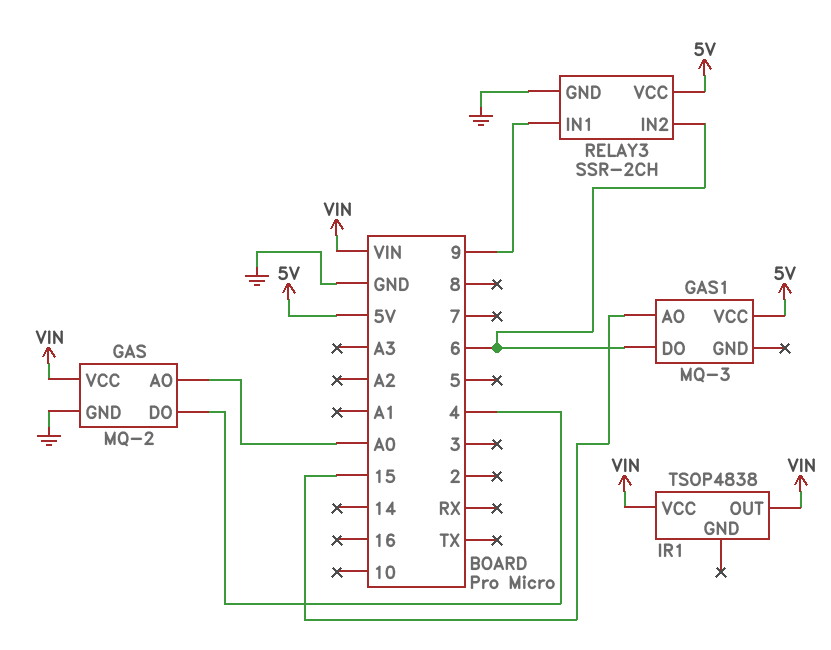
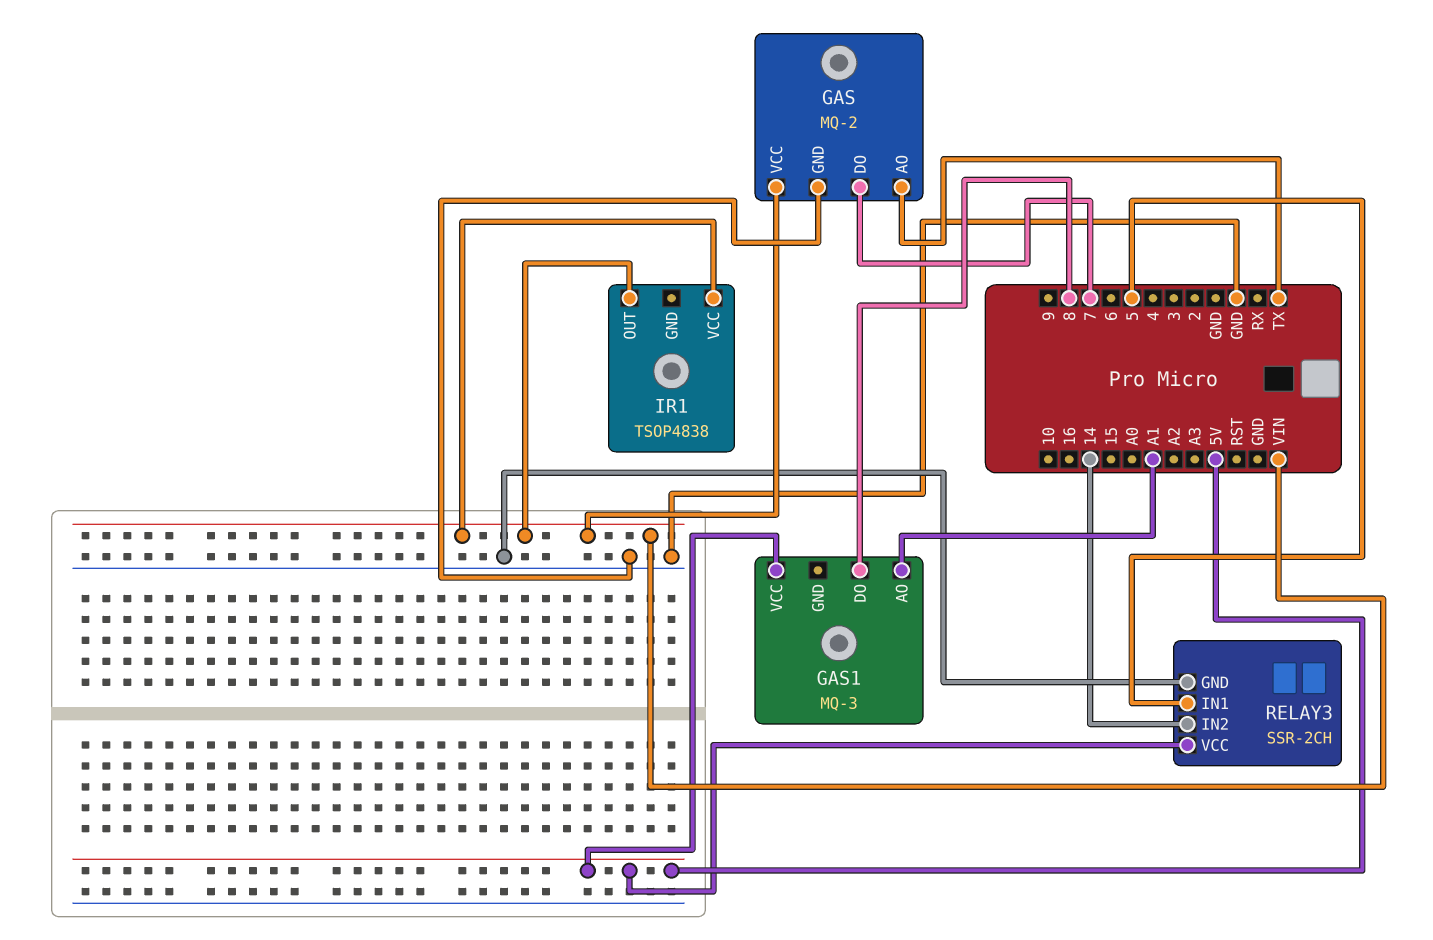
GAS pin AO: A0 -> TX
GAS pin DO: 4 -> 7
GAS1 pin AO: 15 -> A1
GAS1 pin DO: 6 -> 8
RELAY3 pin IN1: 9 -> 5
RELAY3 pin IN2: 6 -> 14

